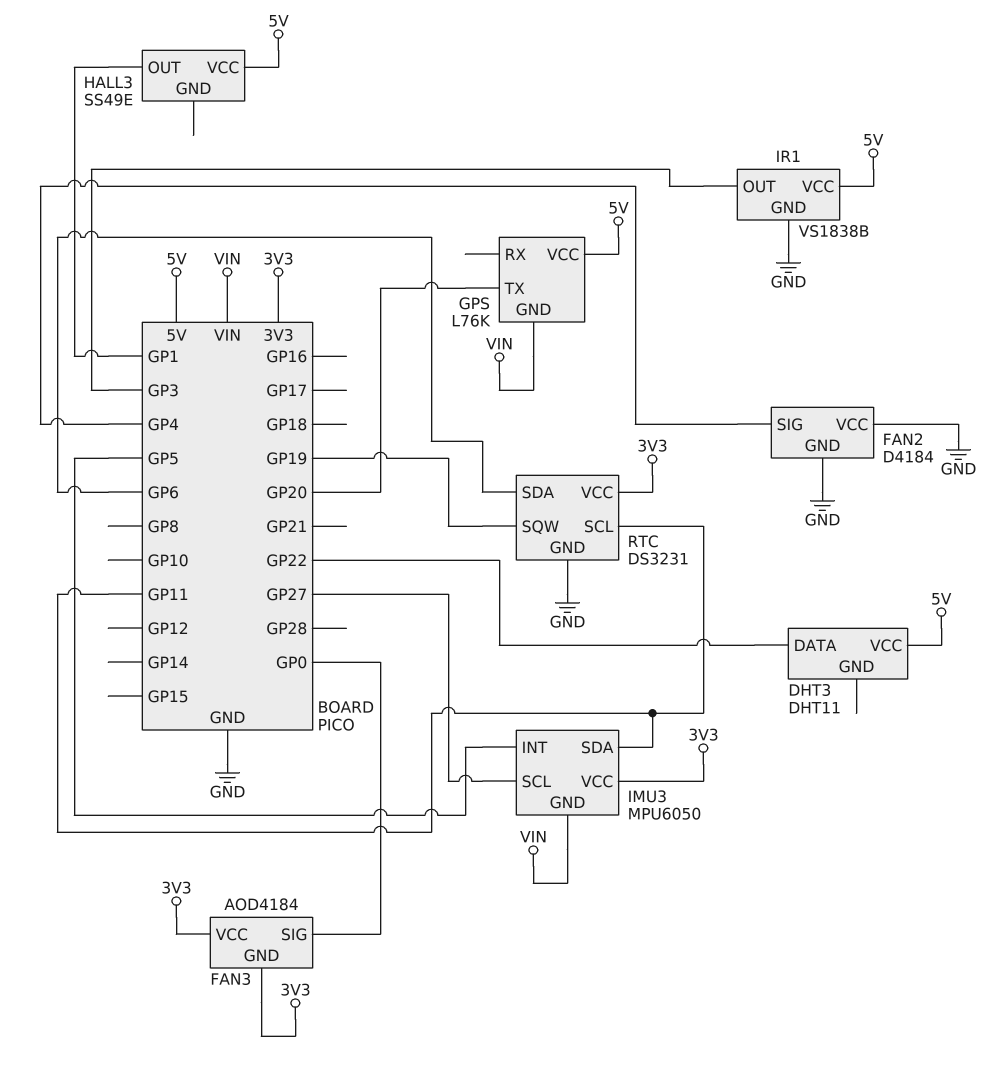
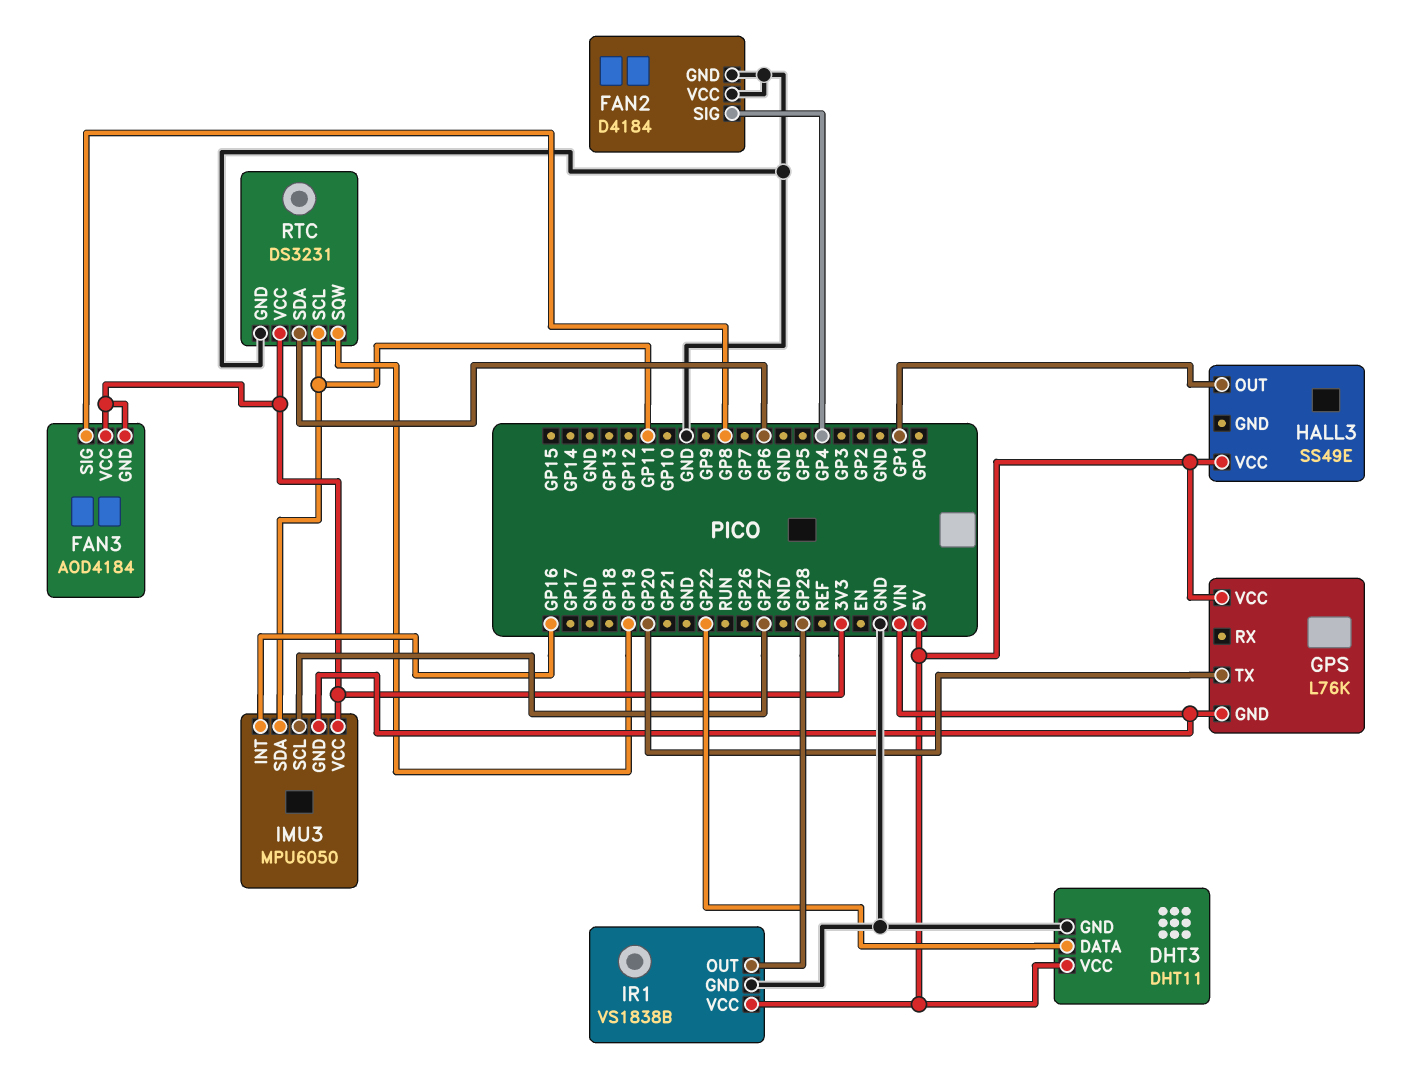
DHT3 pin GND: none -> GND
FAN3 pin SIG: GP0 -> GP8
IMU3 pin INT: GP5 -> GP16
IR1 pin OUT: GP3 -> GP28

